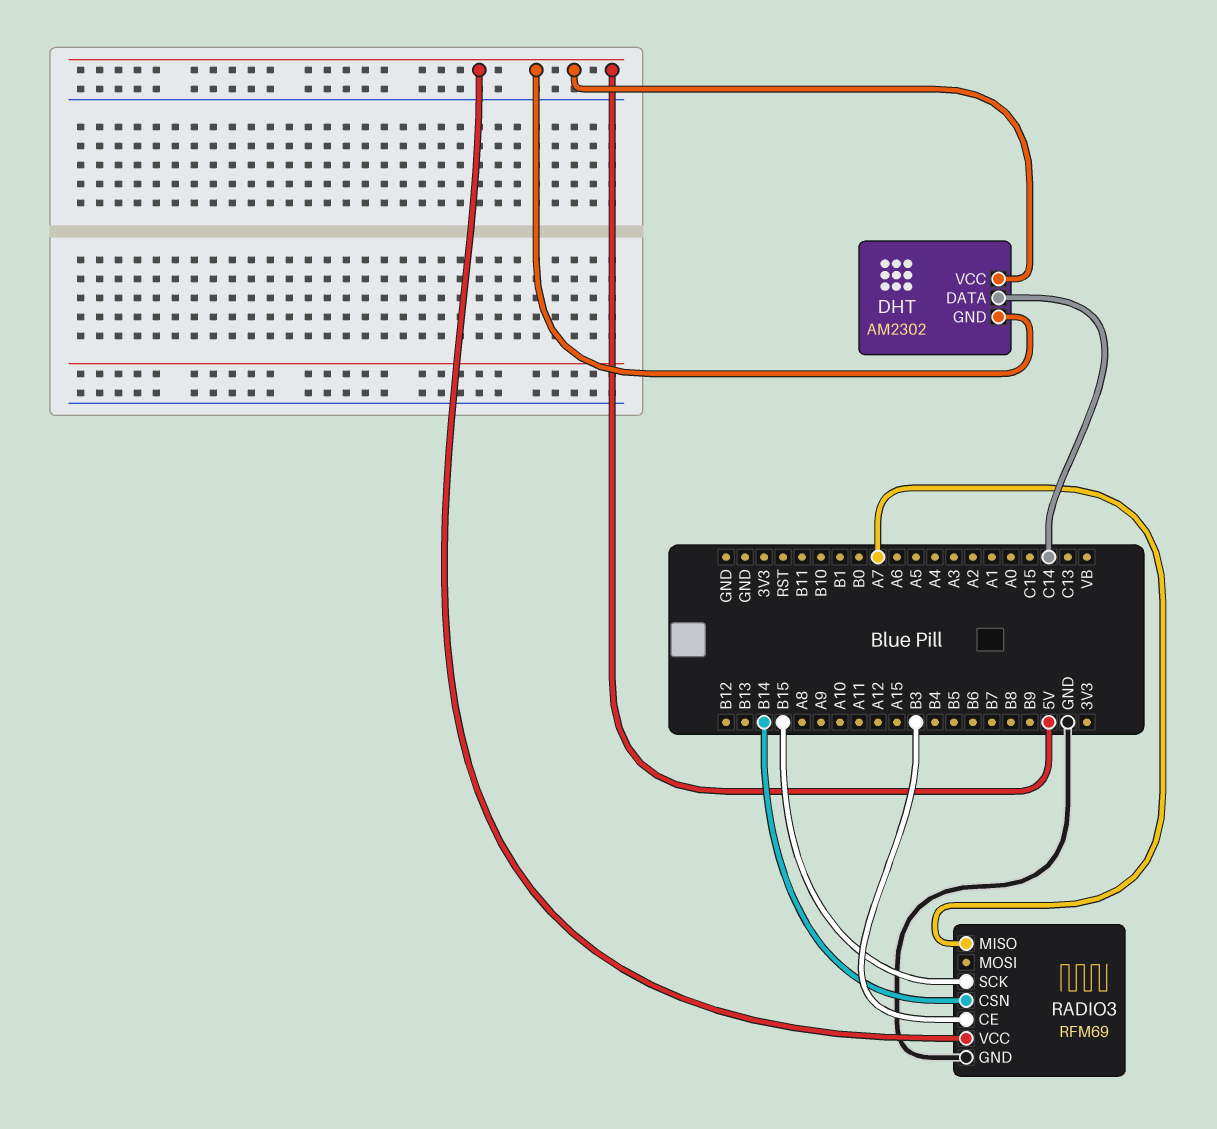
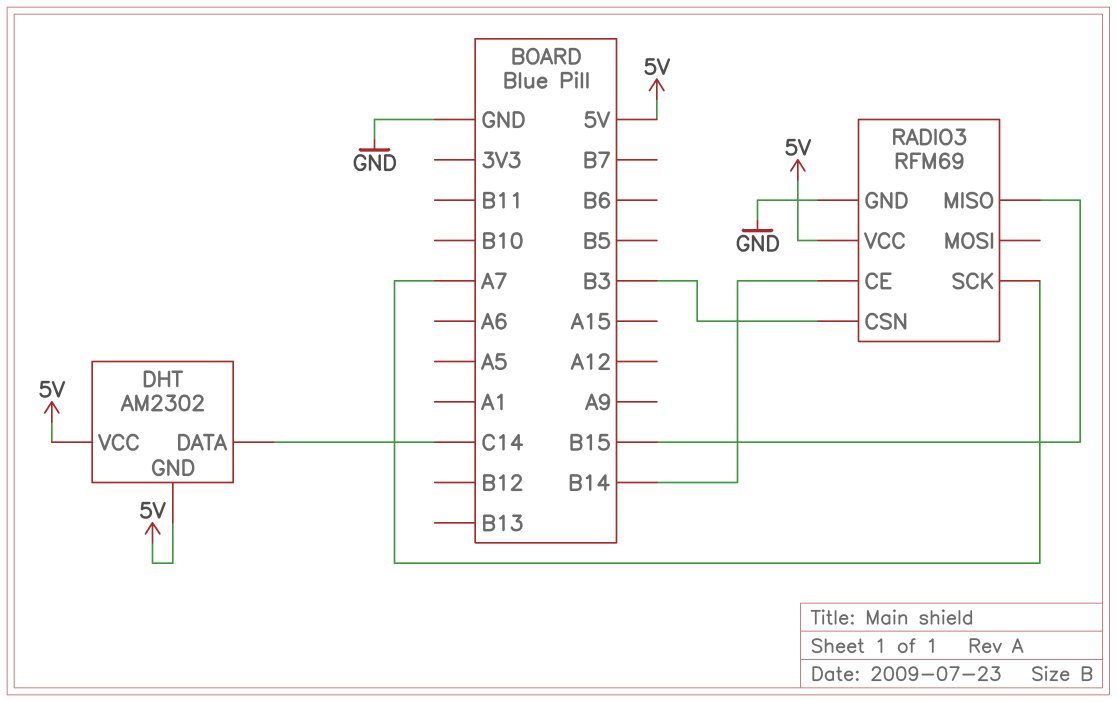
RADIO3 pin CE: B3 -> B14
RADIO3 pin CSN: B14 -> B3
RADIO3 pin MISO: A7 -> B15
RADIO3 pin SCK: B15 -> A7

